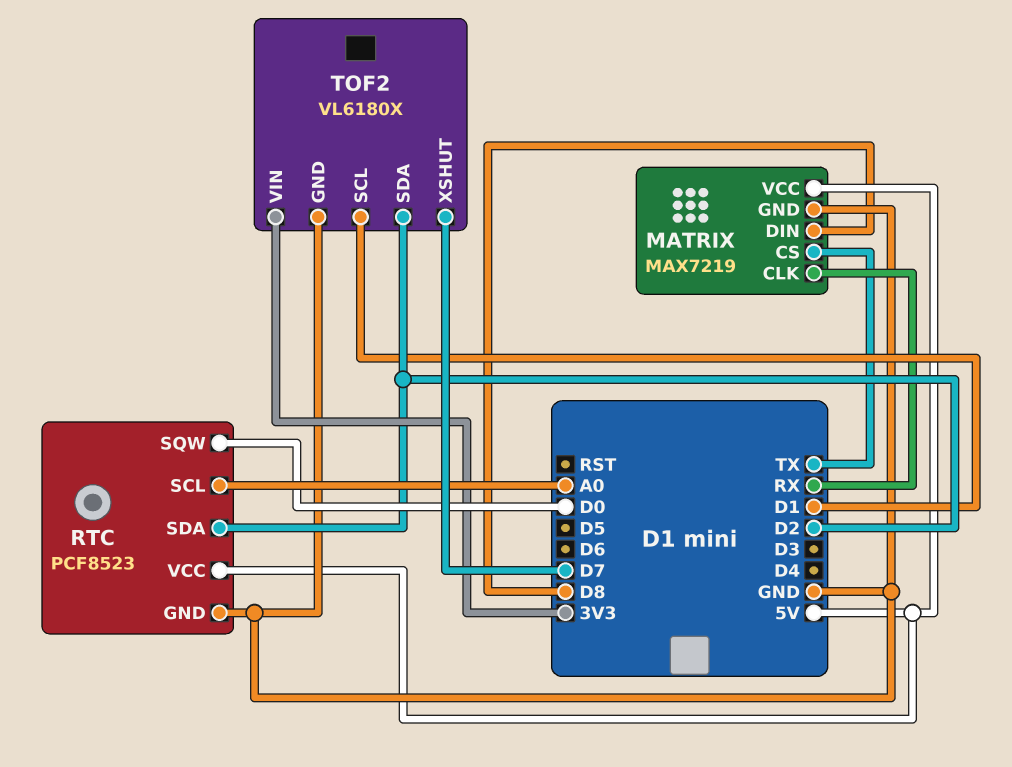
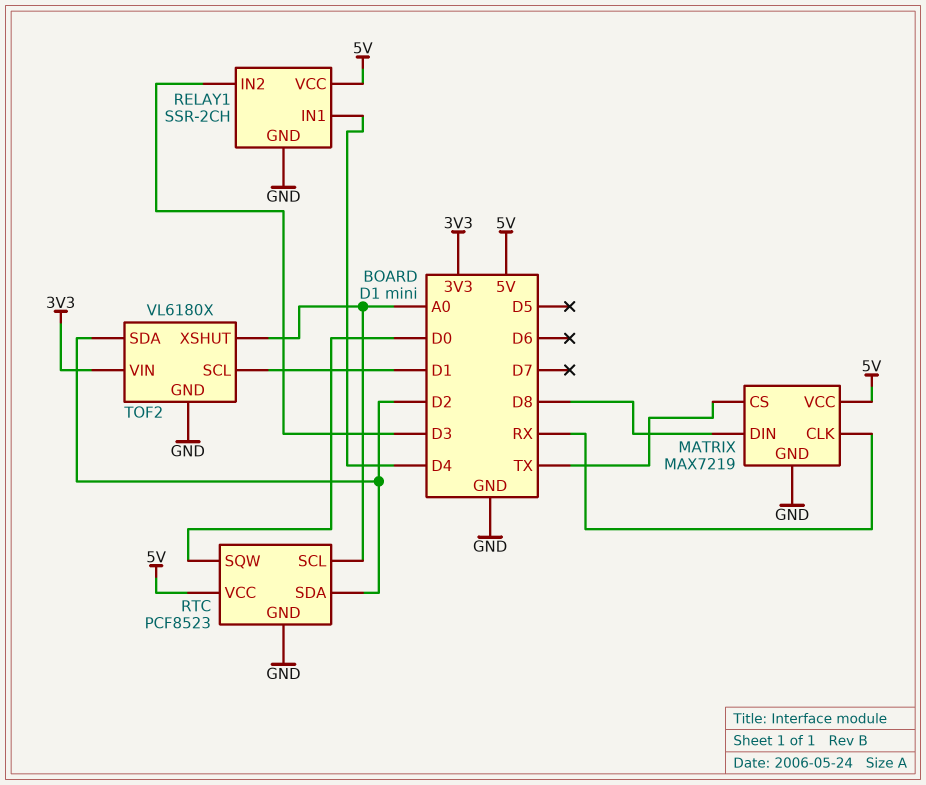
RELAY1: none -> SSR-2CH
RELAY1 pin GND: none -> GND
RELAY1 pin IN1: none -> D4
RELAY1 pin IN2: none -> D3
RELAY1 pin VCC: none -> 5V
TOF2 pin XSHUT: D7 -> A0

